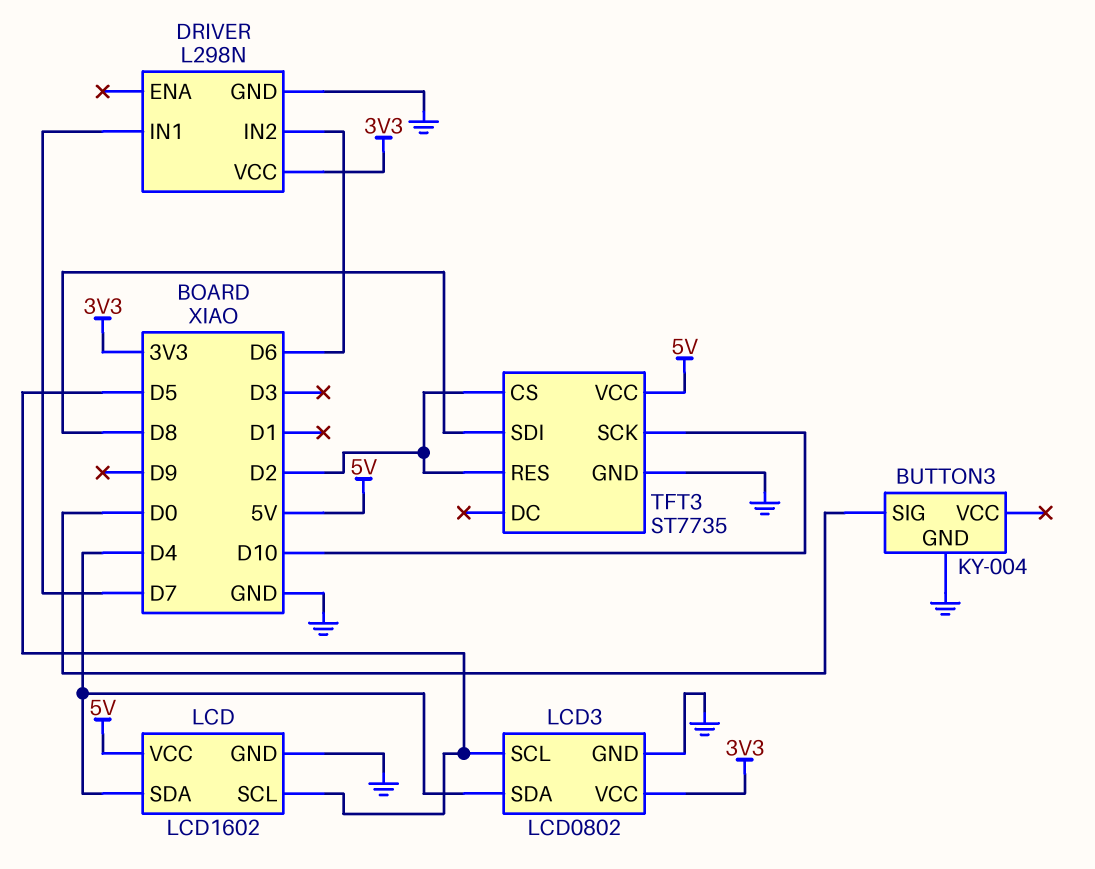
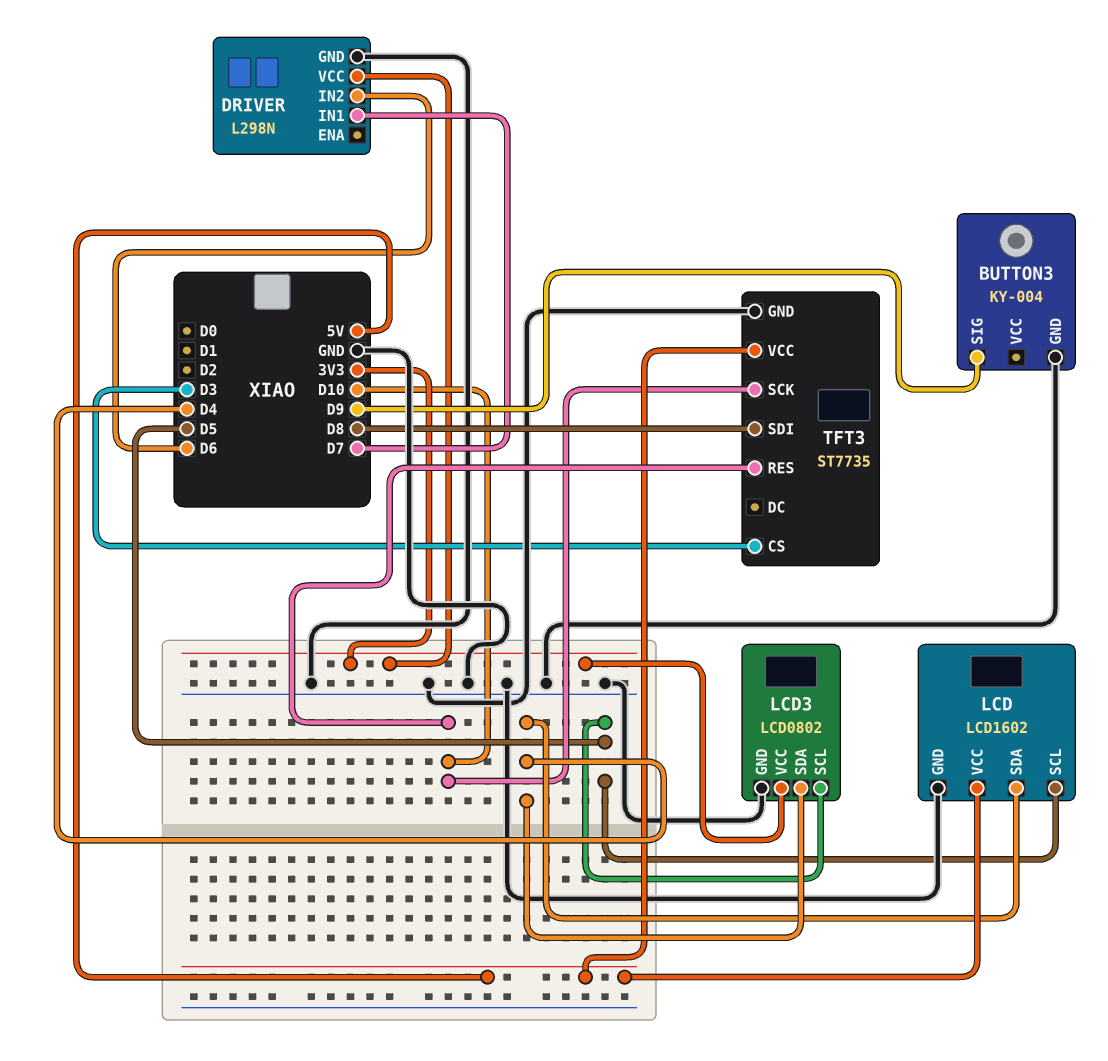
BUTTON3 pin SIG: D0 -> D9
TFT3 pin CS: D2 -> D3
TFT3 pin RES: D2 -> D10

